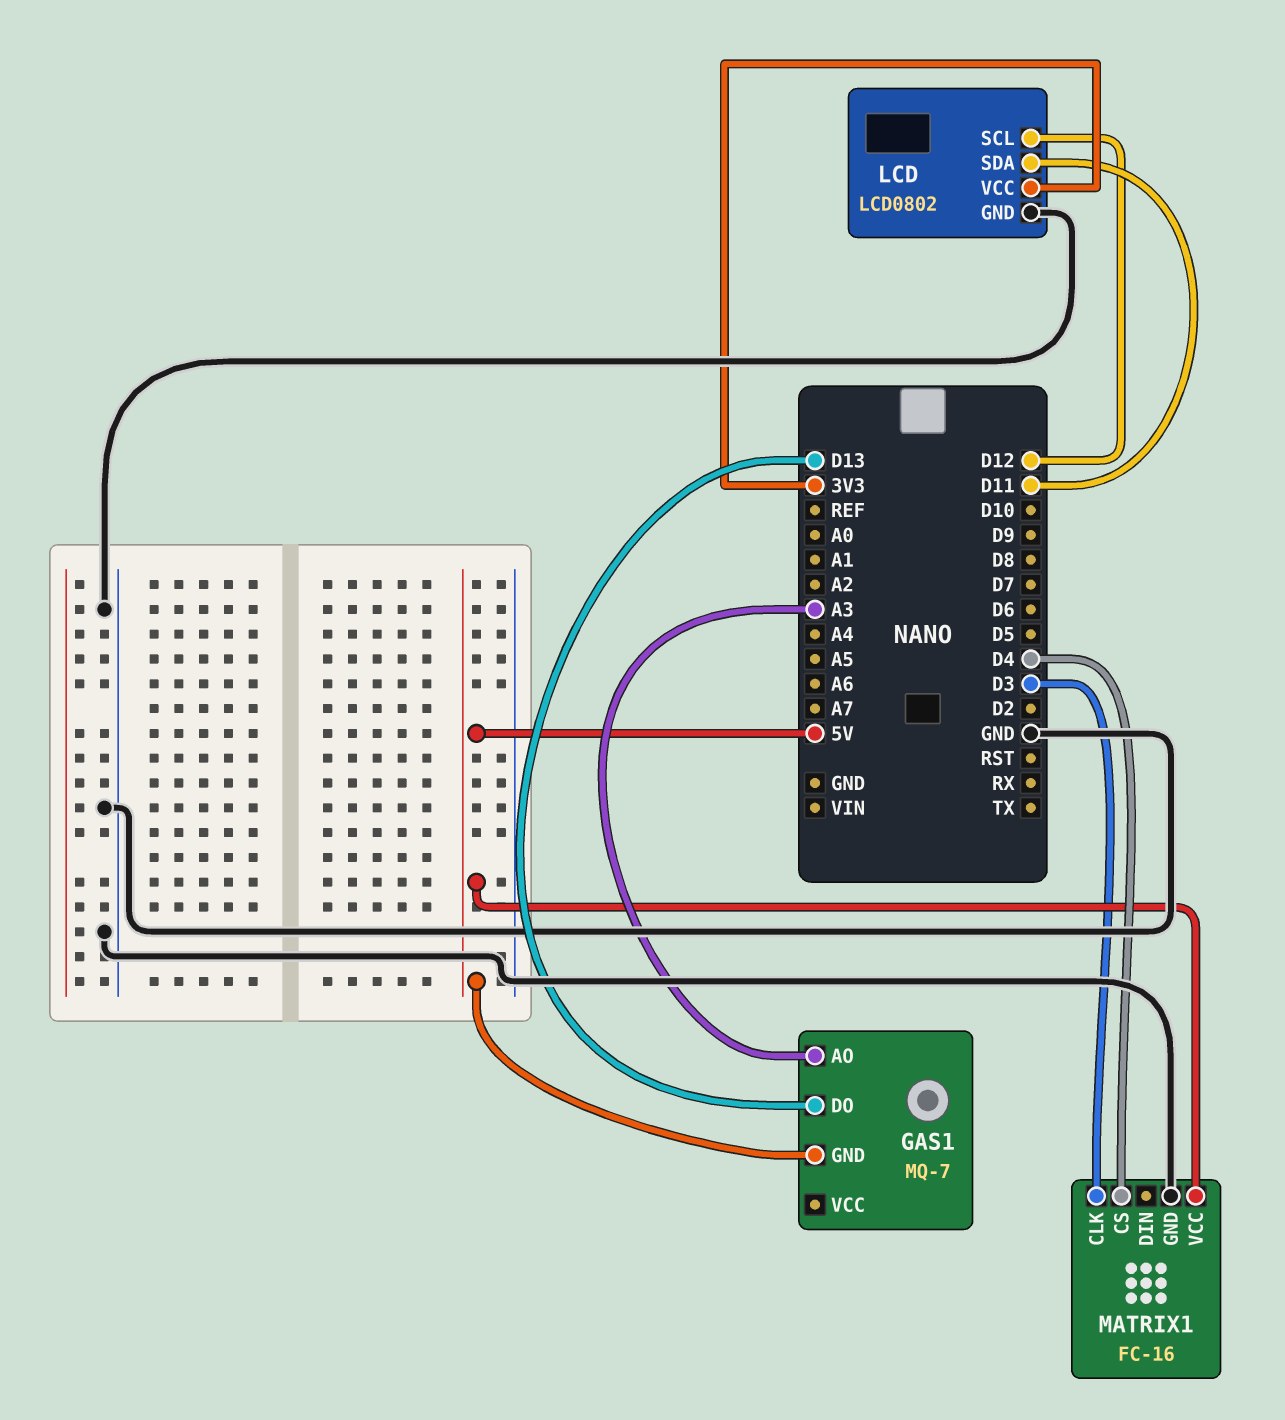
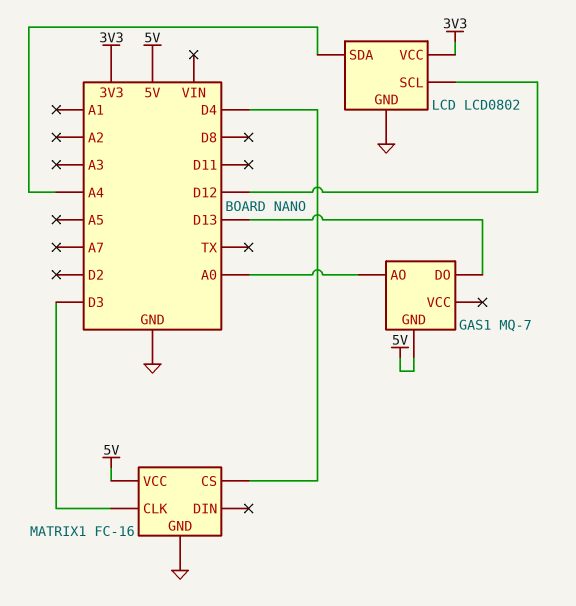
GAS1 pin AO: A3 -> A0
LCD pin SDA: D11 -> A4

